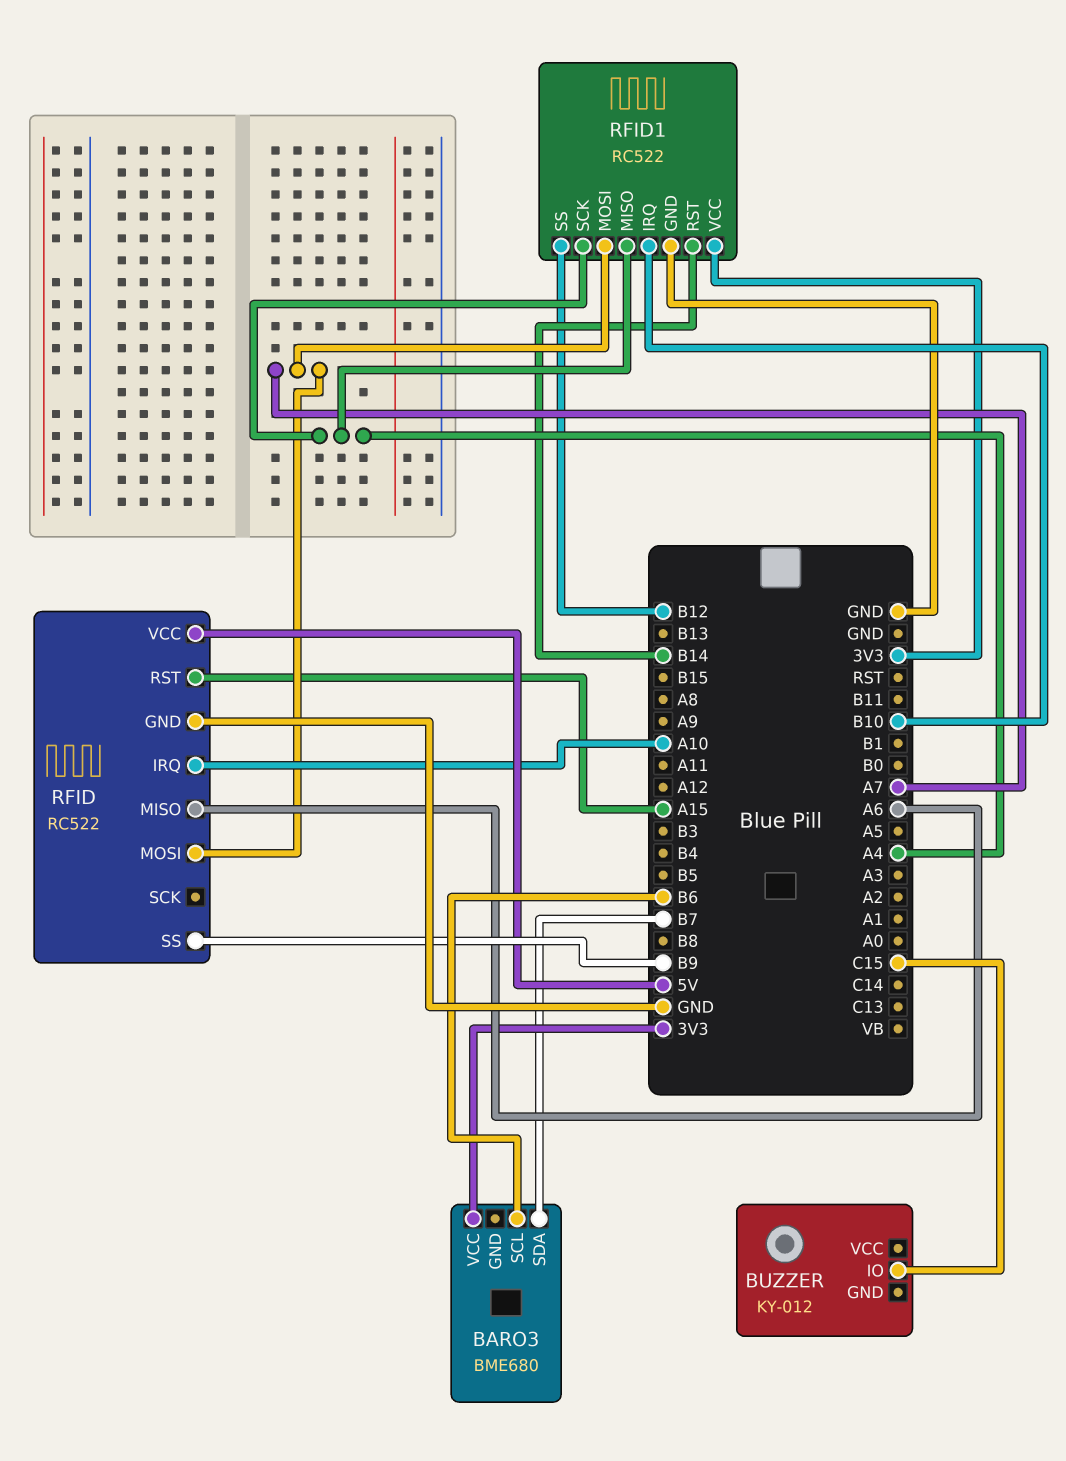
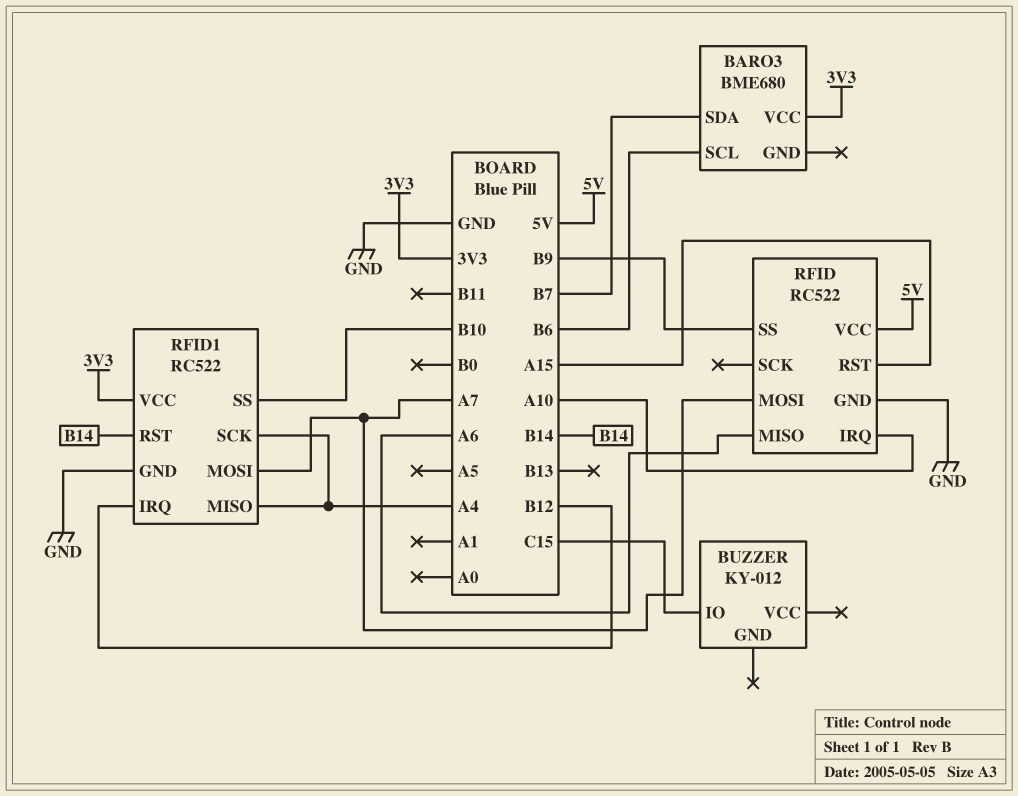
RFID1 pin IRQ: B10 -> B12
RFID1 pin SS: B12 -> B10

